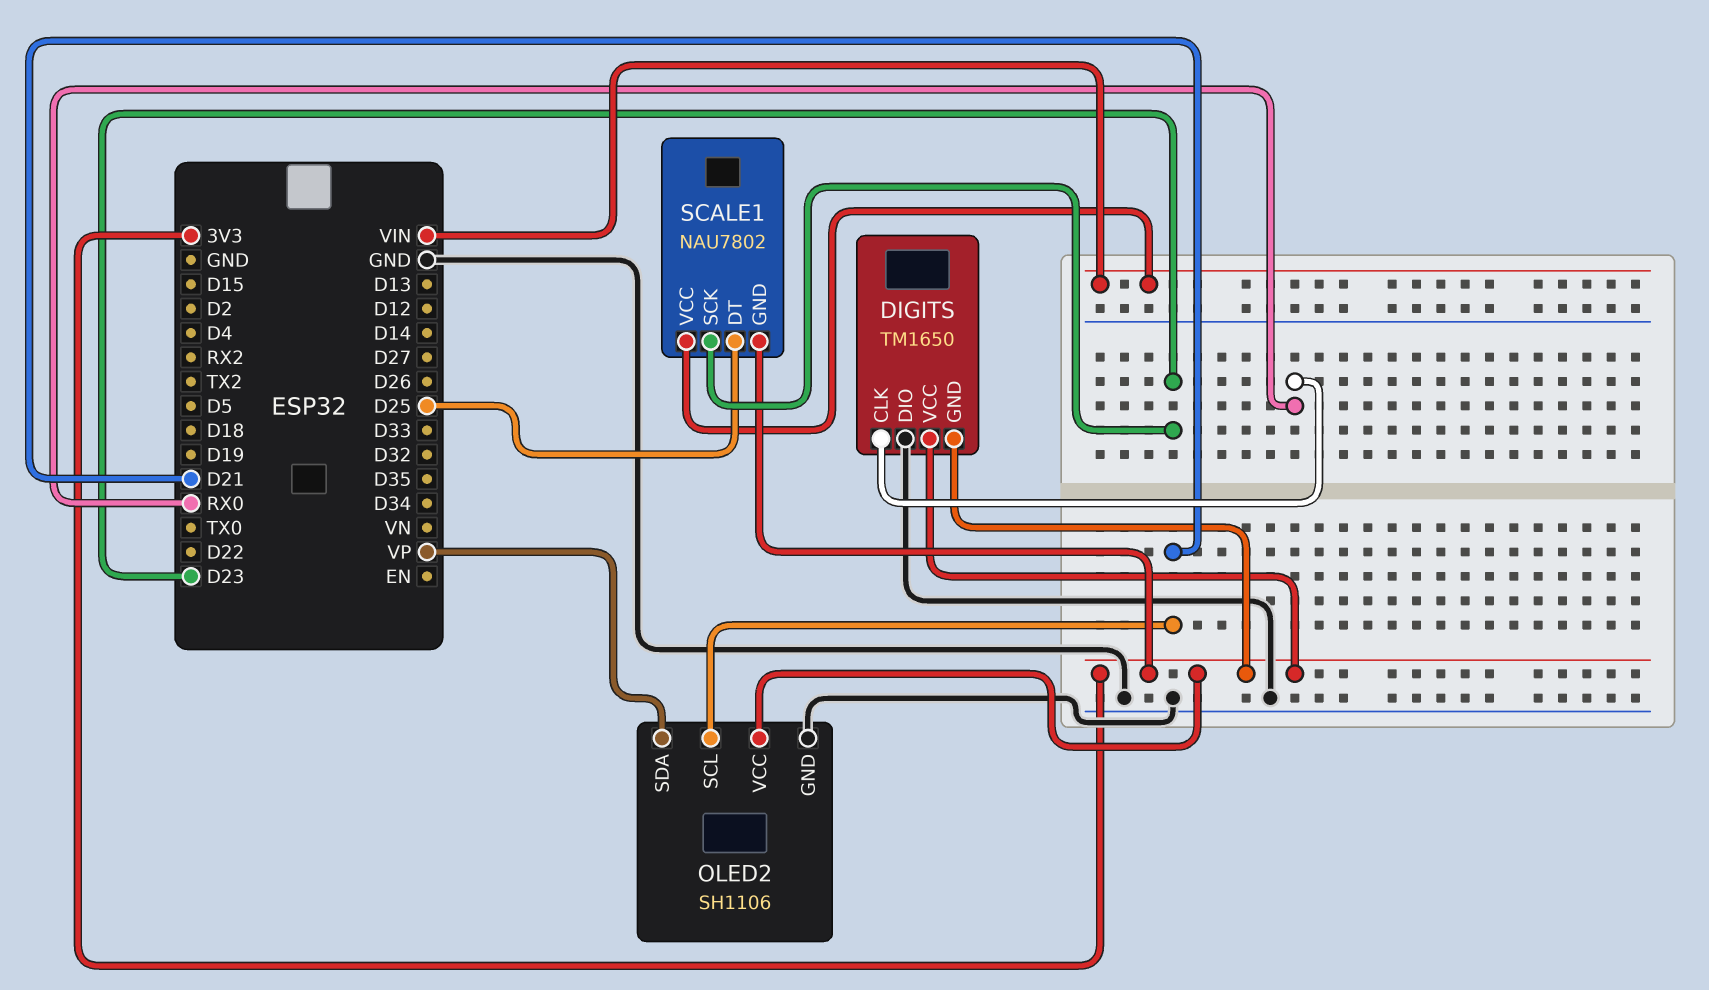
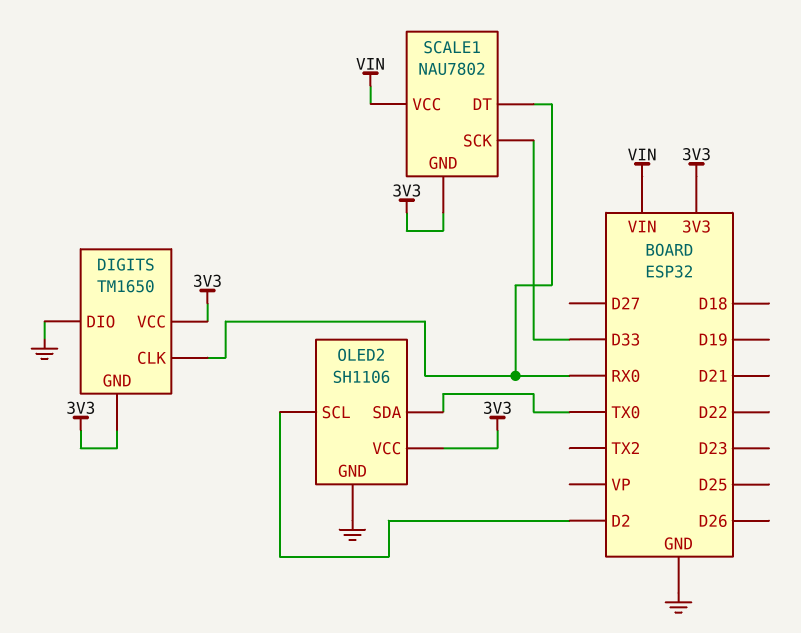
OLED2 pin SCL: D21 -> D2
OLED2 pin SDA: VP -> TX0
SCALE1 pin DT: D25 -> RX0
SCALE1 pin SCK: D23 -> D33

